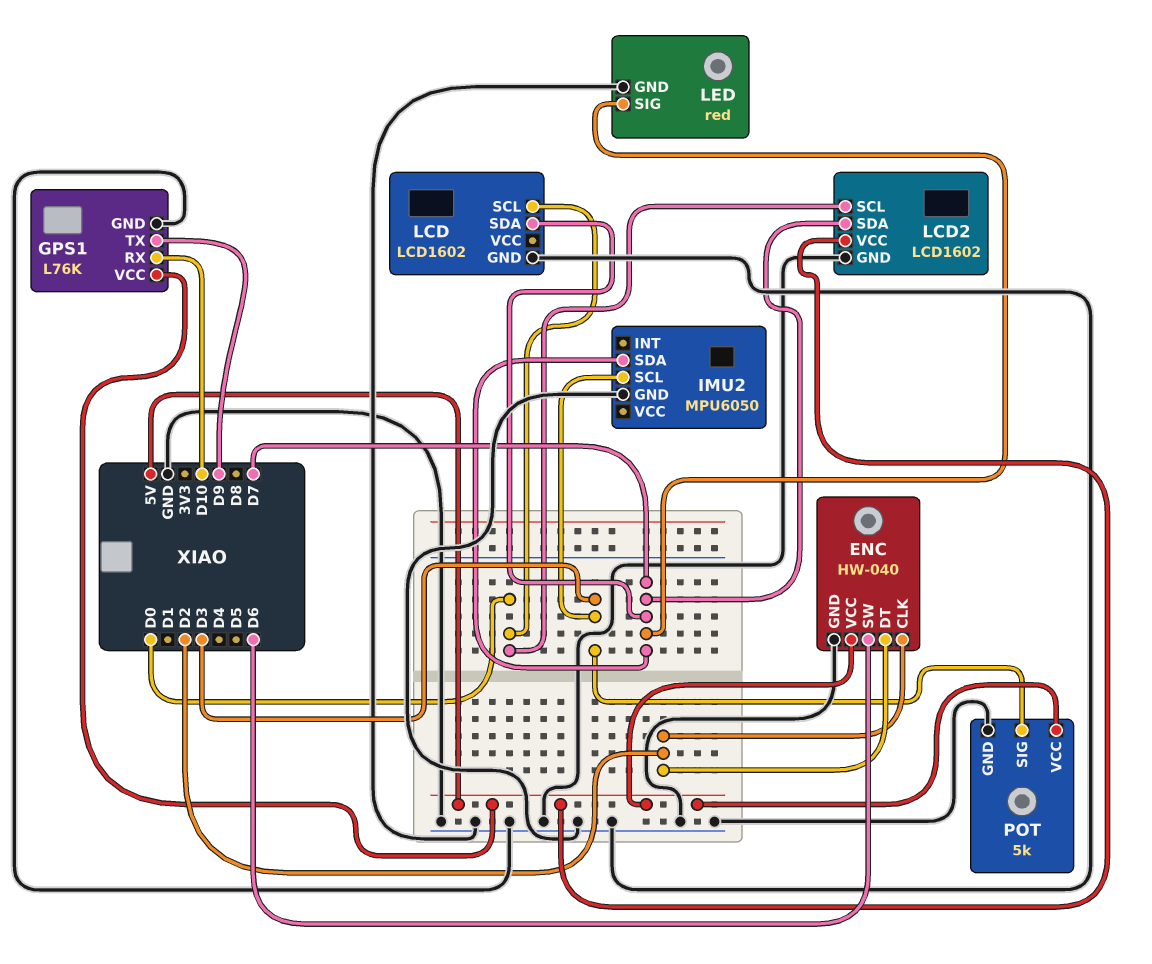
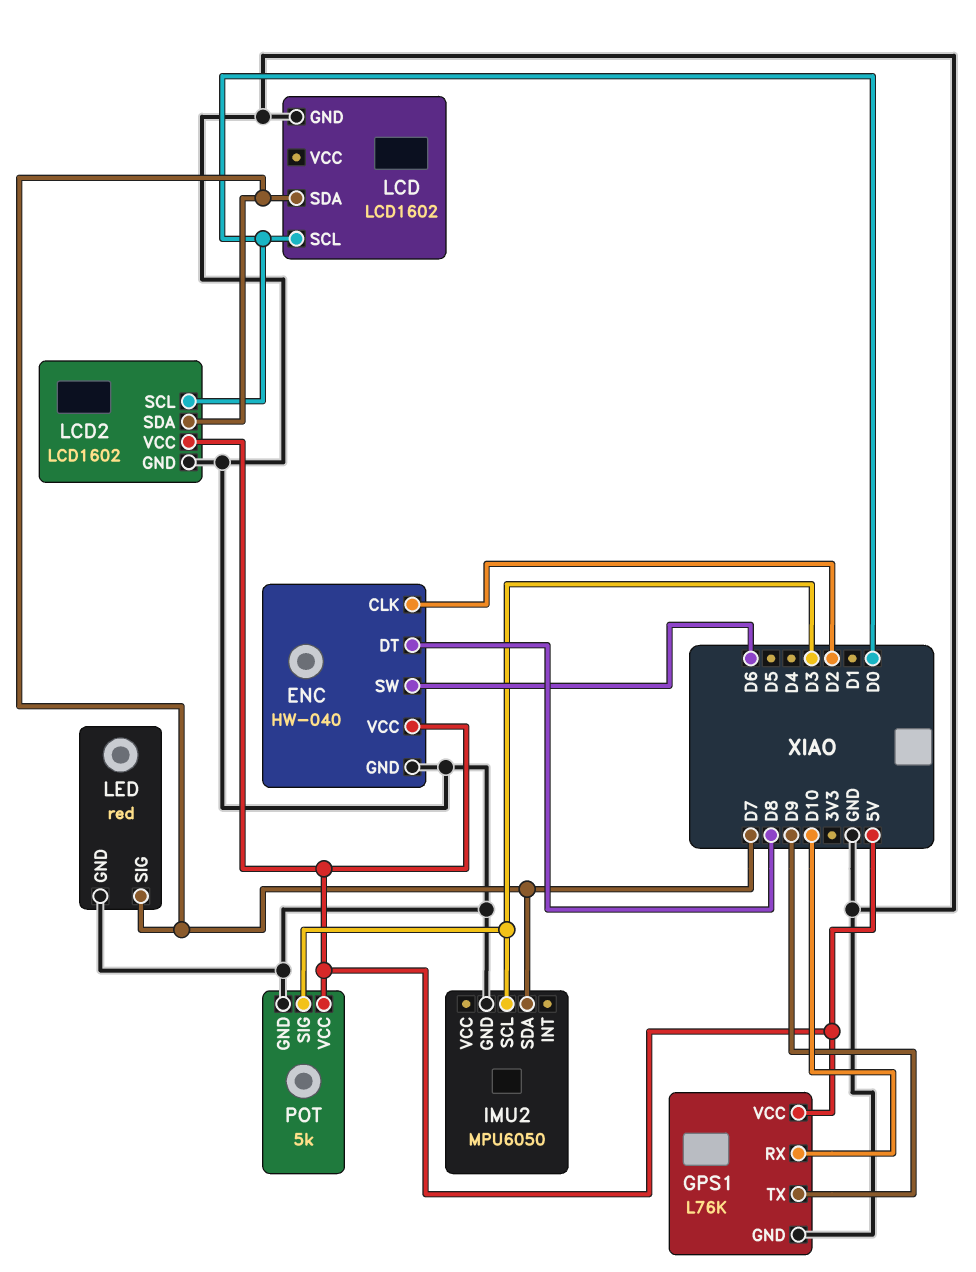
ENC pin DT: D2 -> D8

